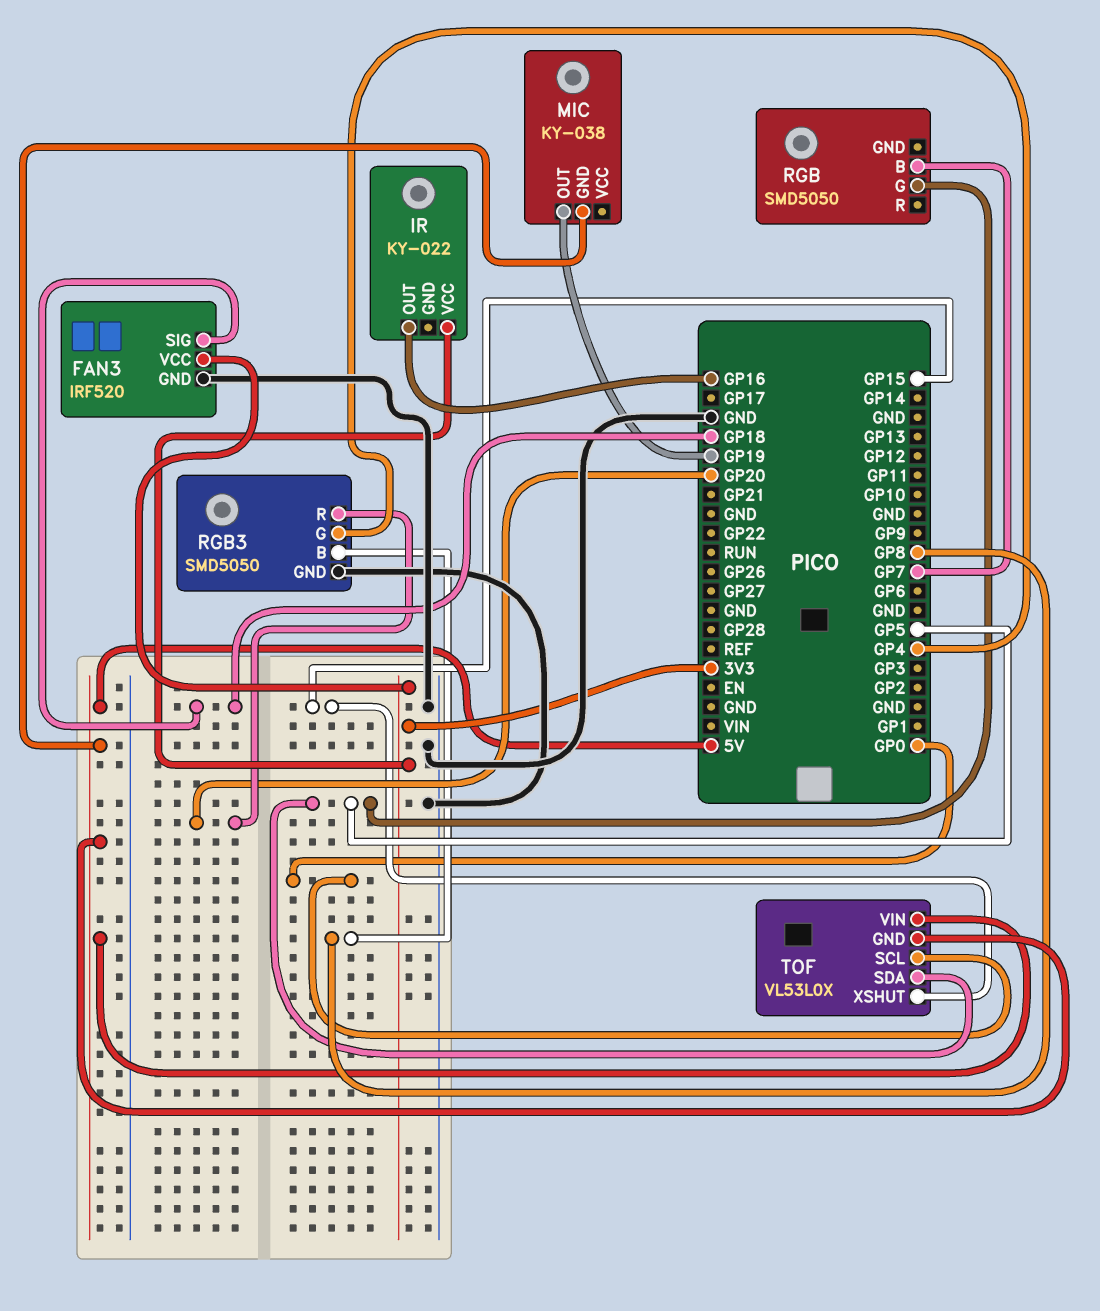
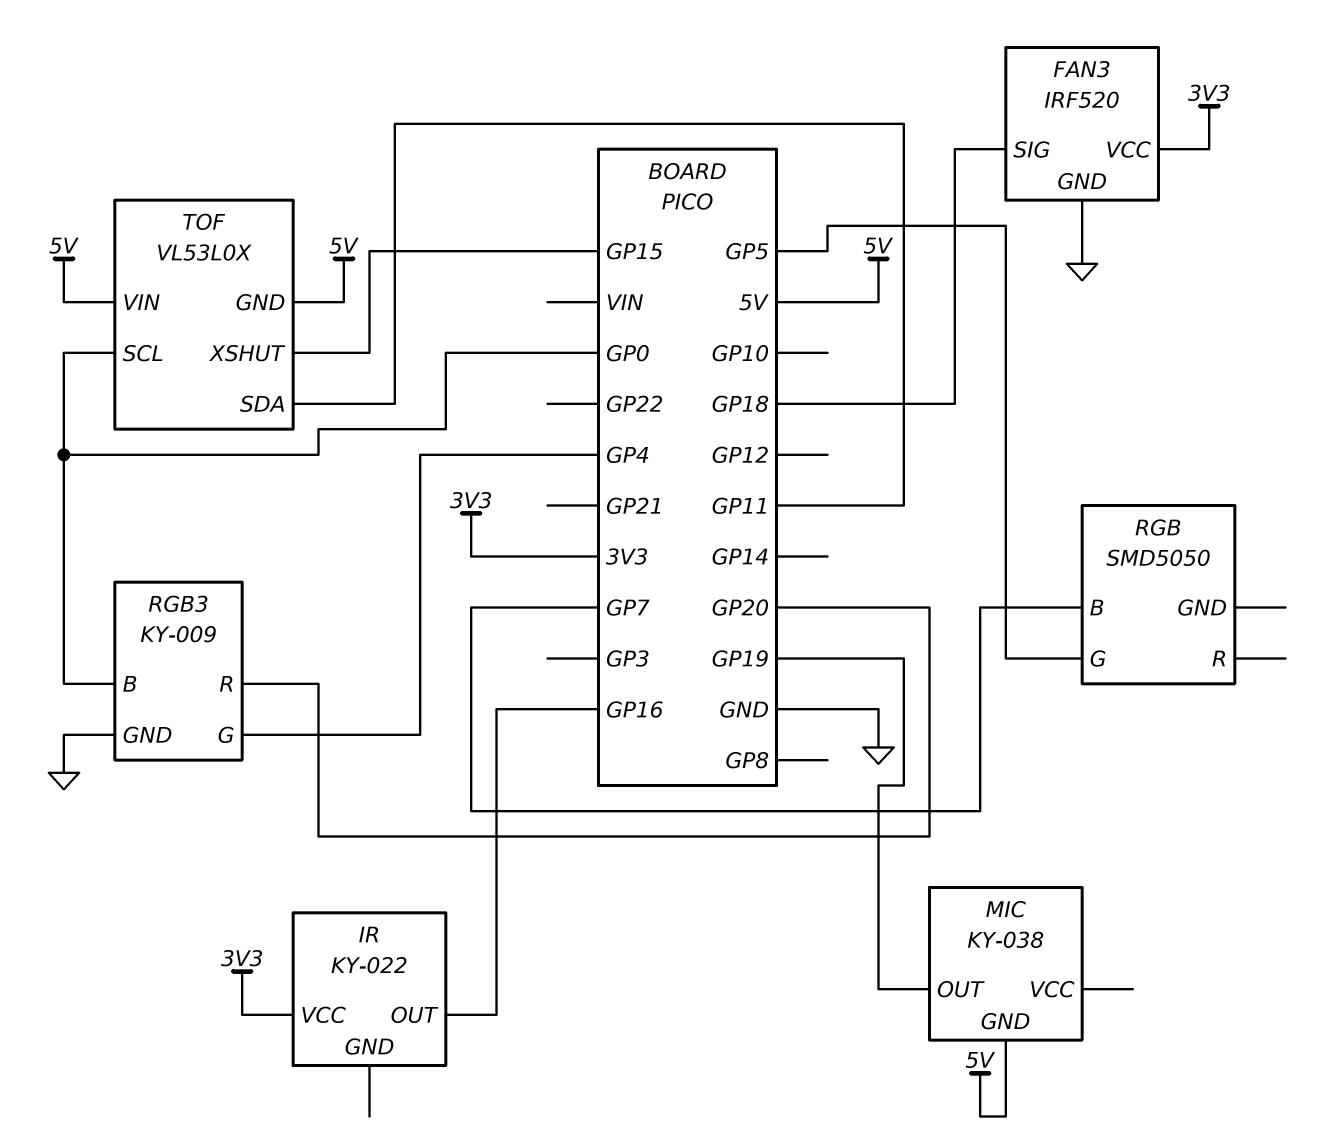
RGB3: SMD5050 -> KY-009
RGB3 pin B: GP8 -> GP0
TOF pin SDA: GP5 -> GP11

